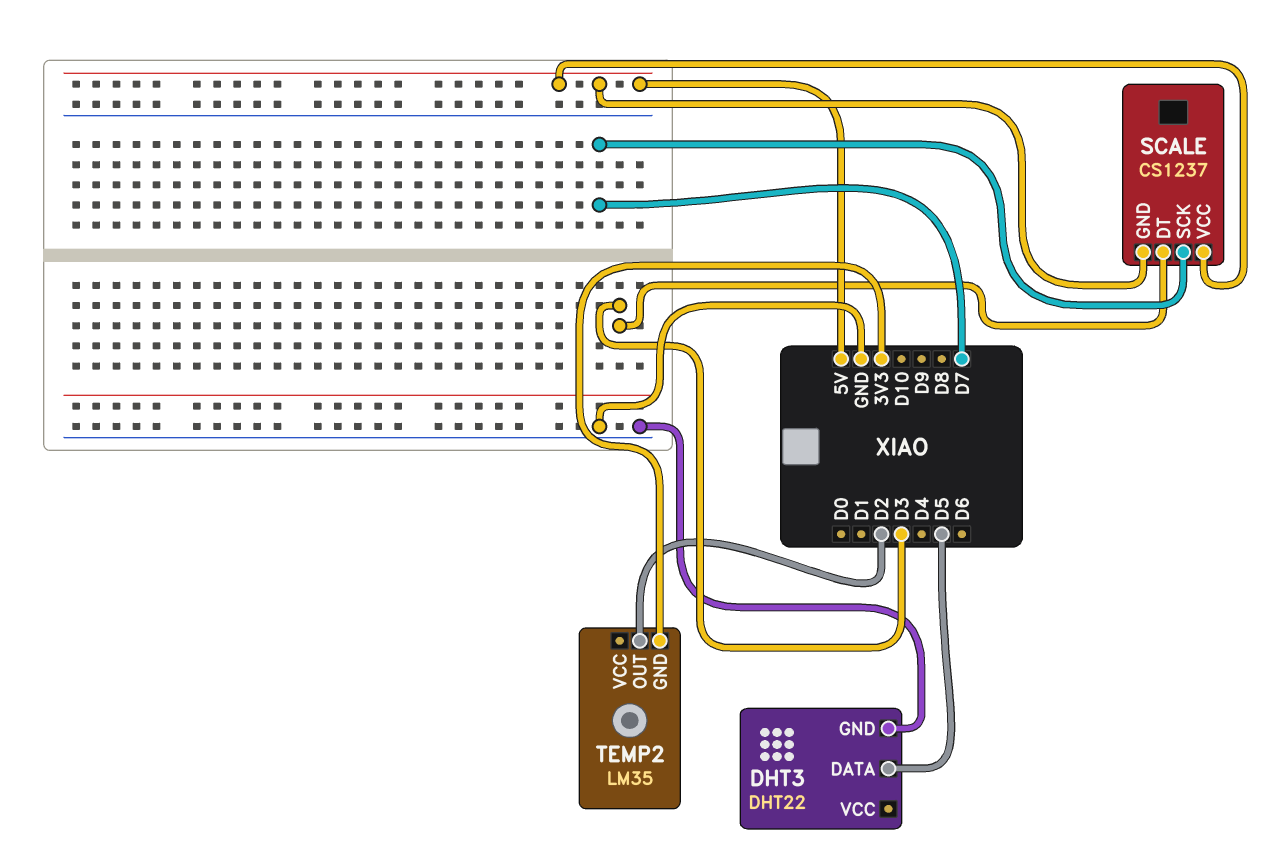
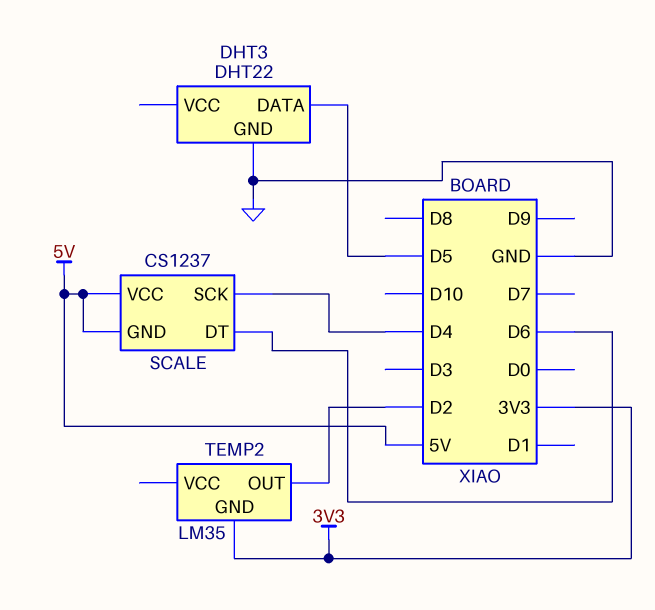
SCALE pin DT: D3 -> D6
SCALE pin SCK: D7 -> D4

